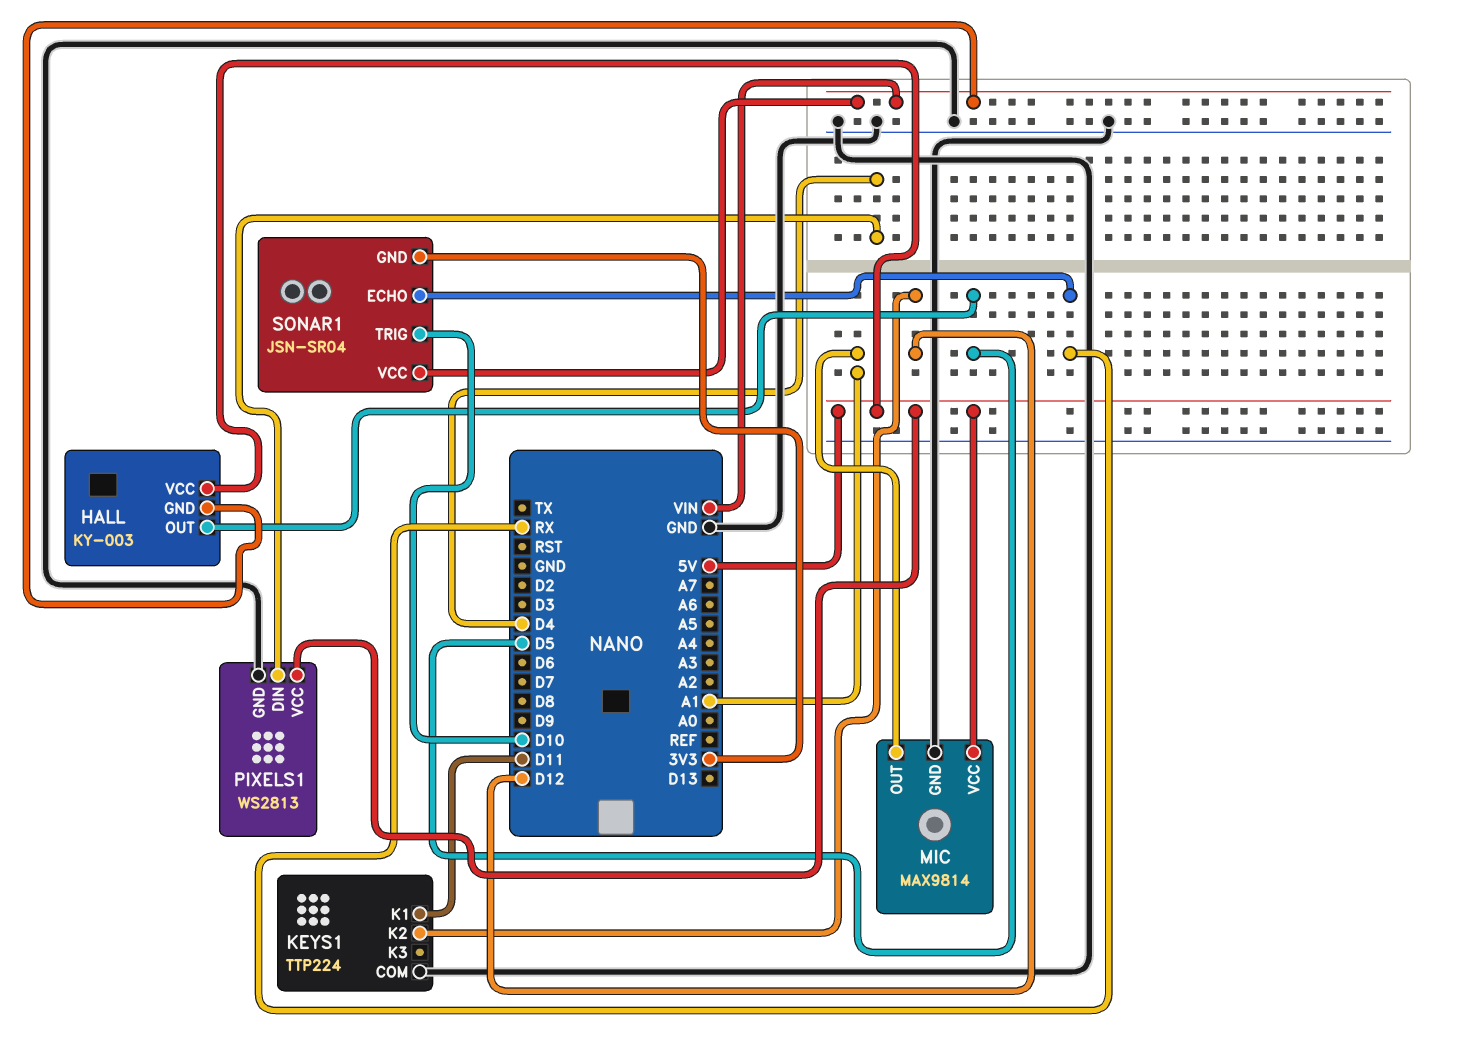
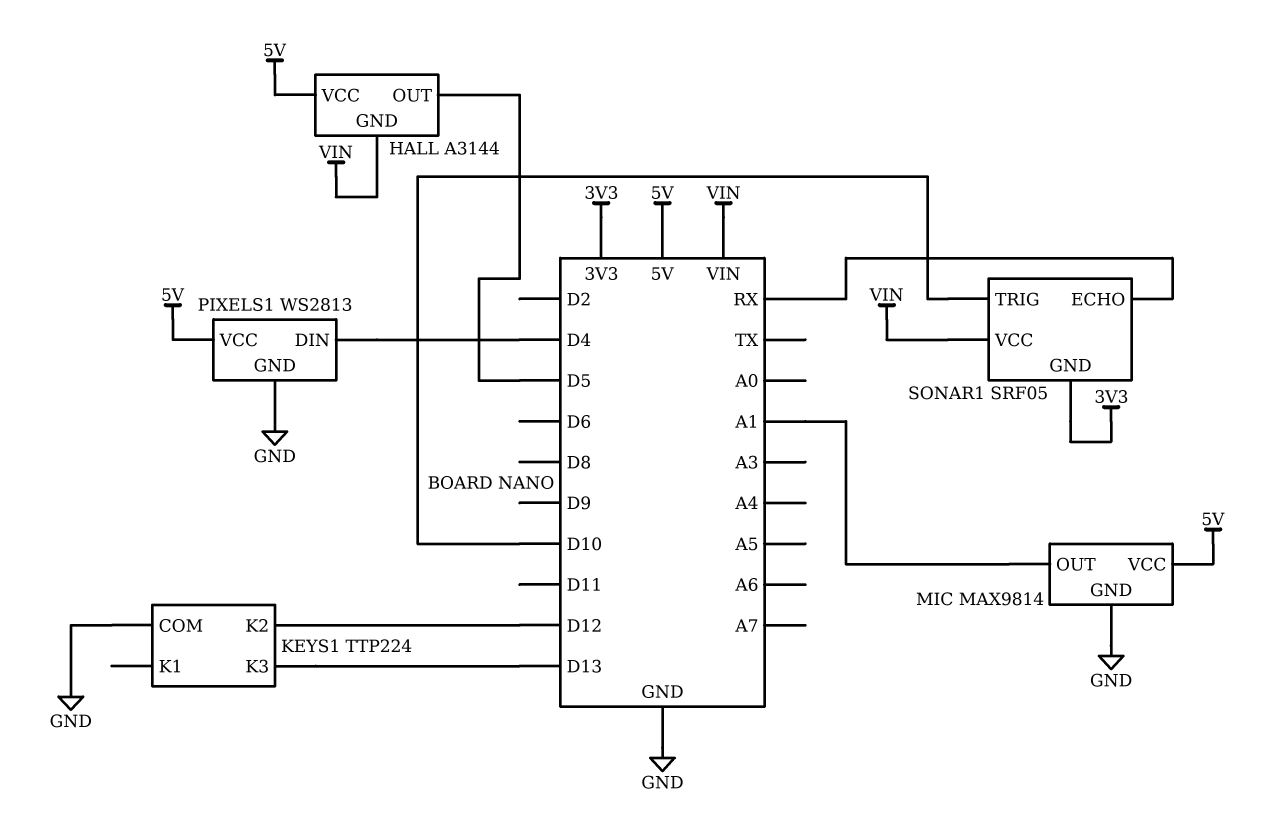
HALL: KY-003 -> A3144
KEYS1 pin K1: D11 -> none
KEYS1 pin K3: none -> D13
SONAR1: JSN-SR04 -> SRF05

